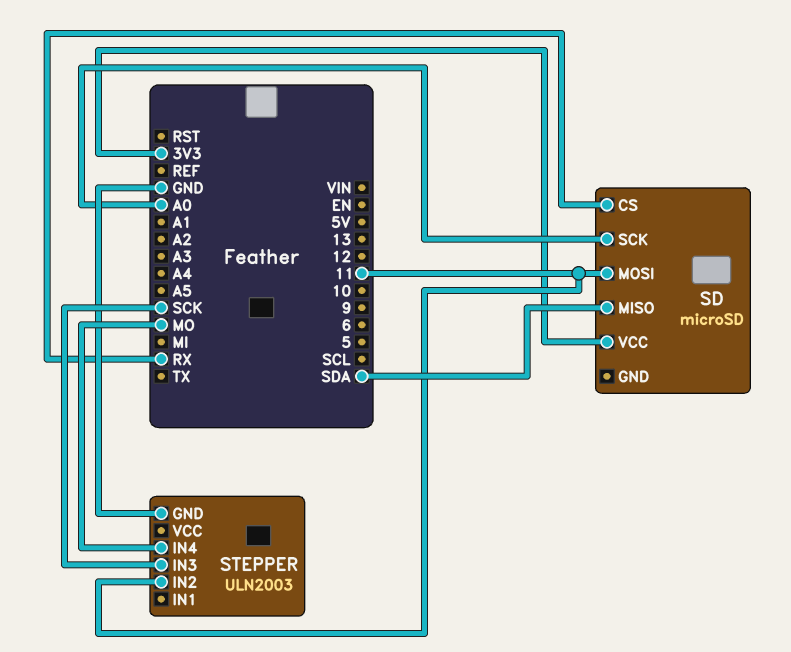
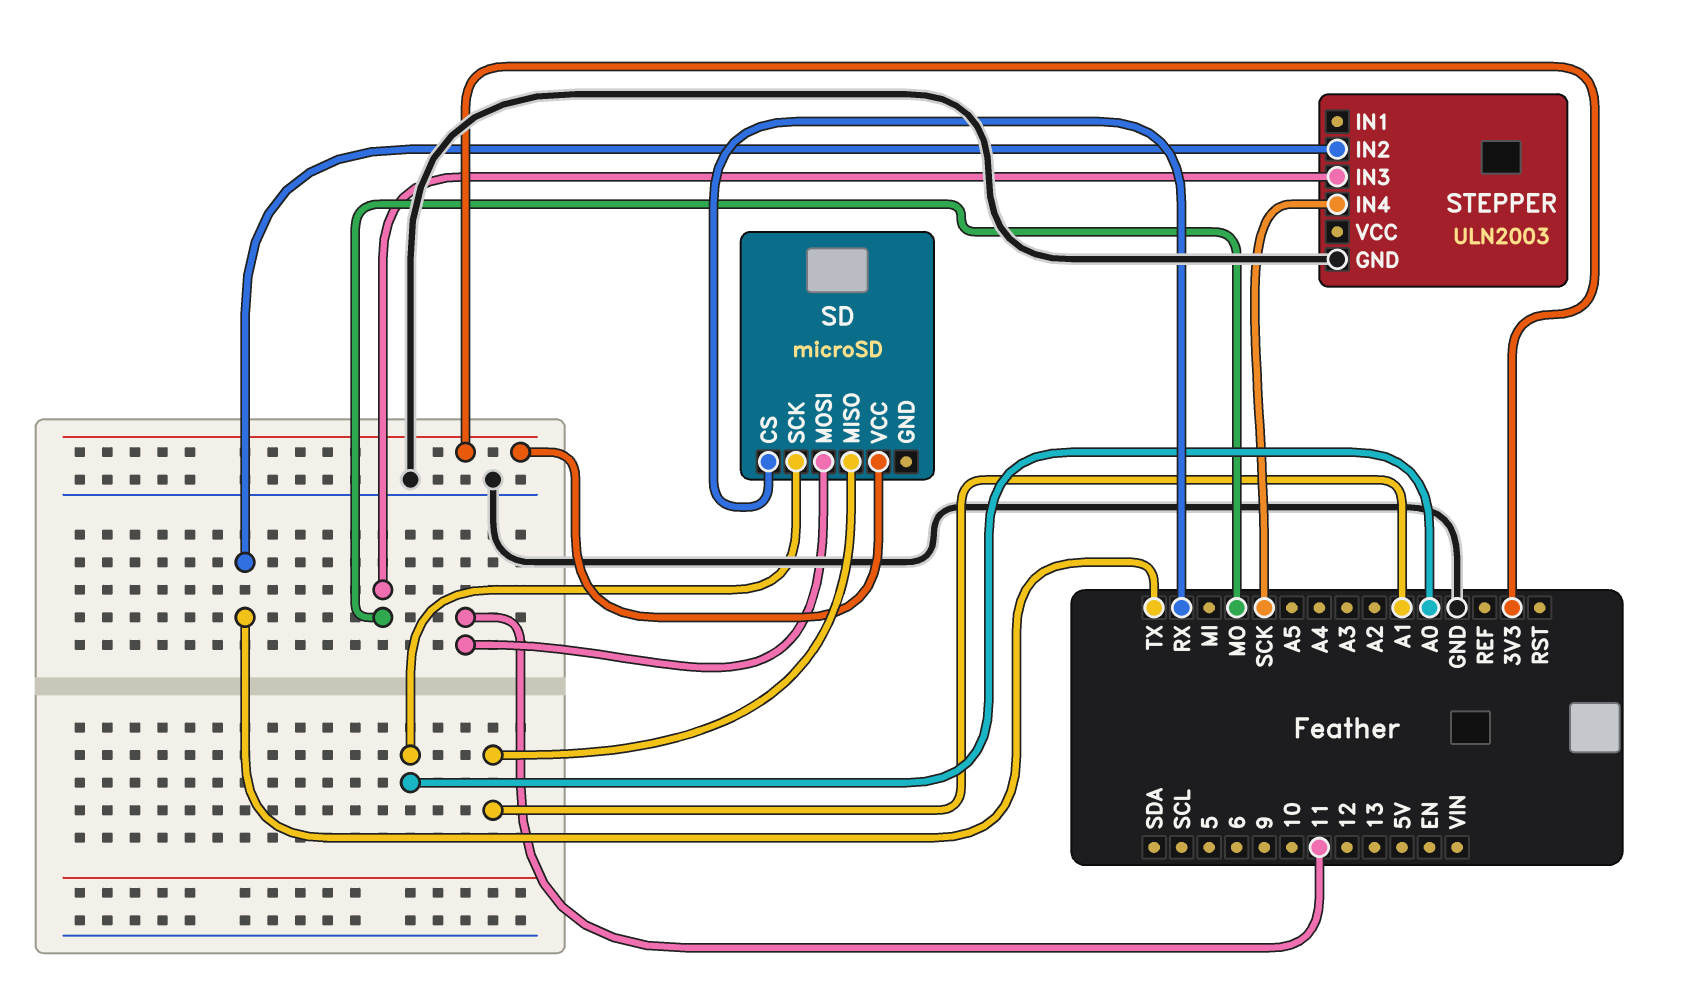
SD pin MISO: SDA -> A1
STEPPER pin IN2: 11 -> TX
STEPPER pin IN3: SCK -> MO
STEPPER pin IN4: MO -> SCK

